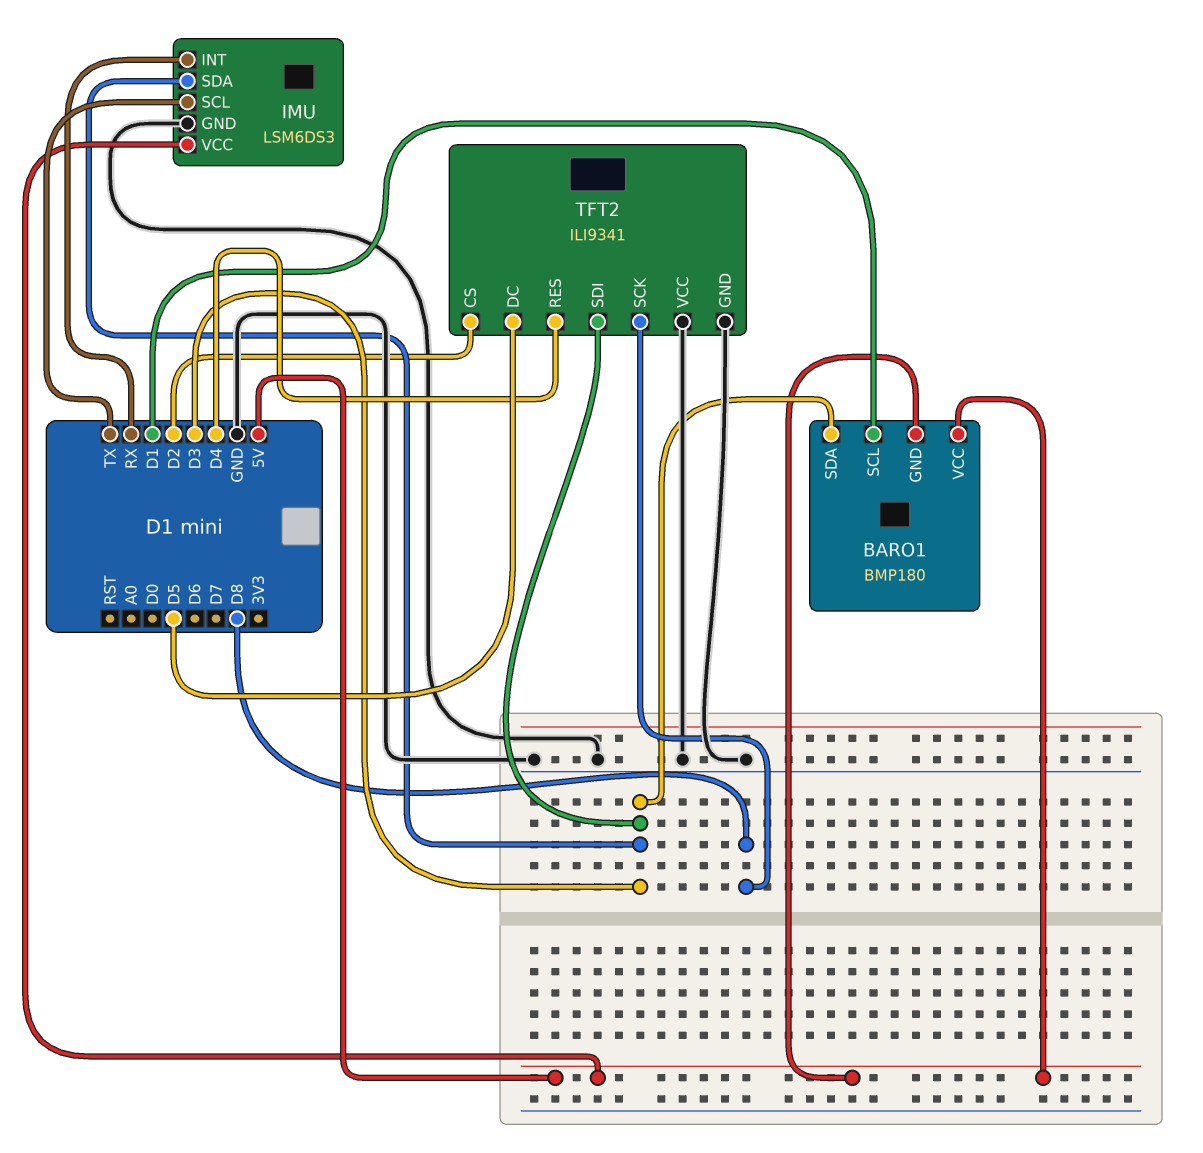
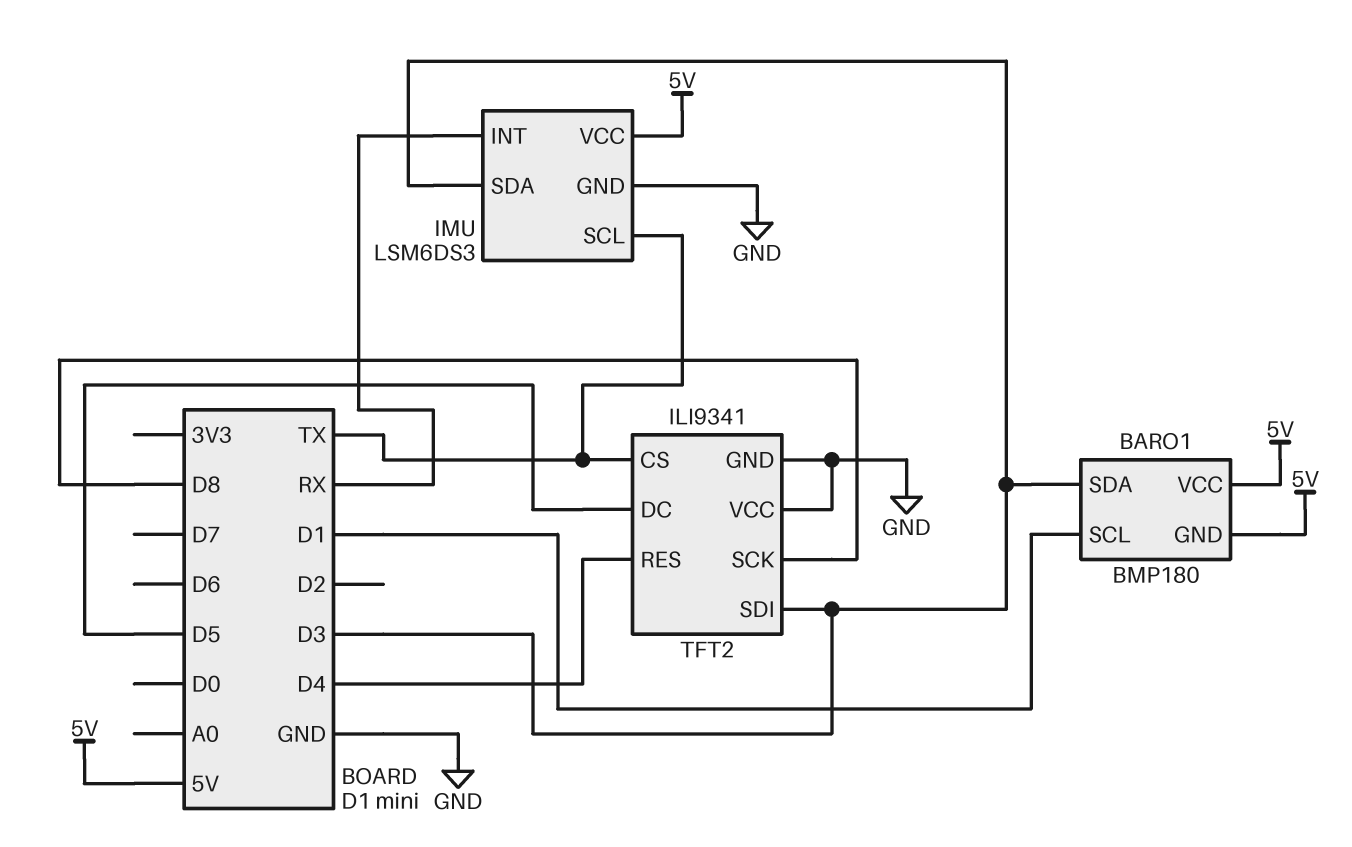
TFT2 pin CS: D2 -> TX

